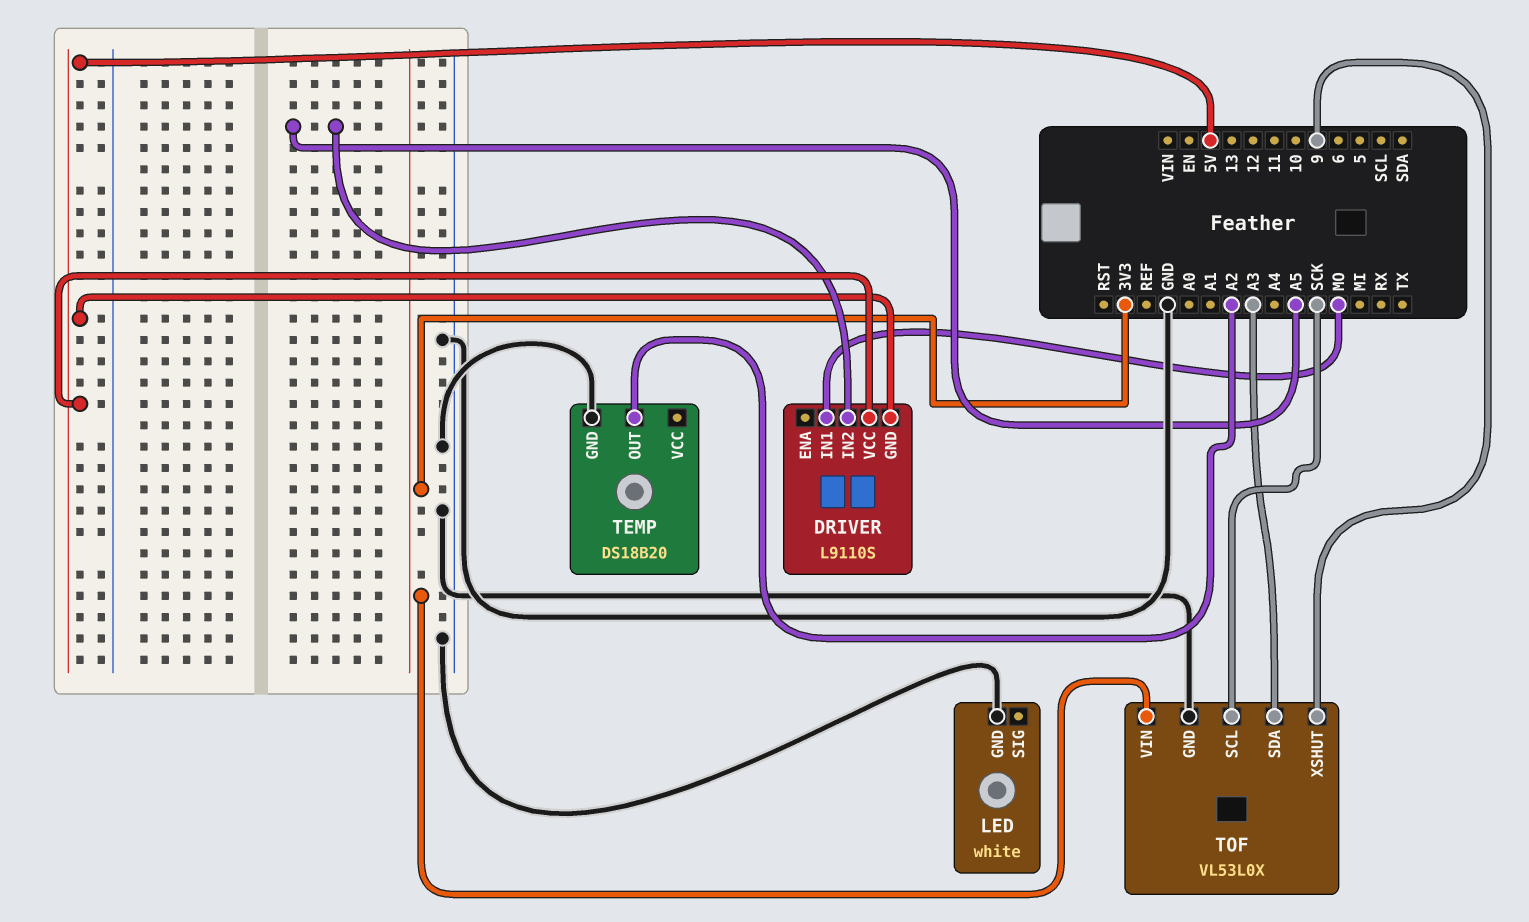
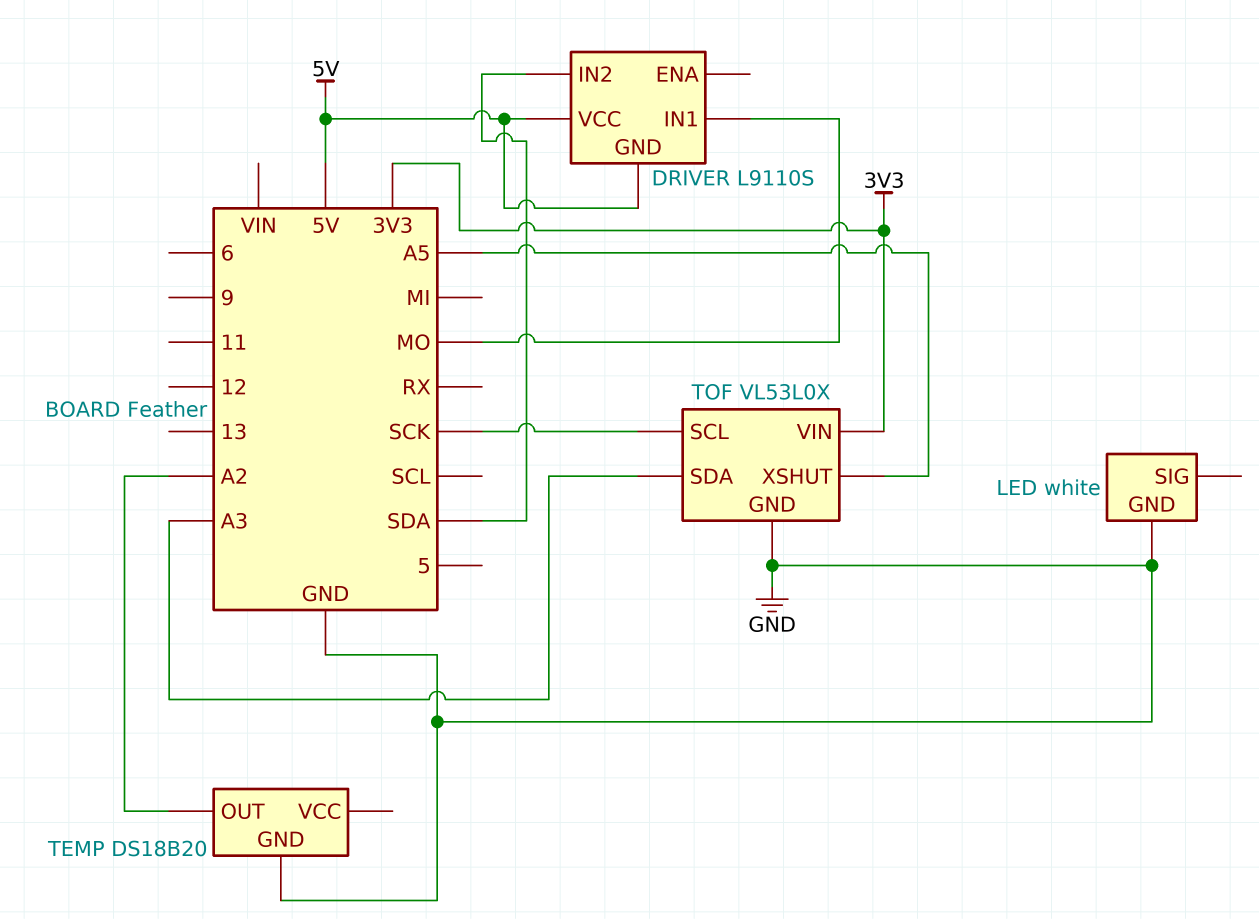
DRIVER pin IN2: A5 -> SDA
TOF pin XSHUT: 9 -> A5

